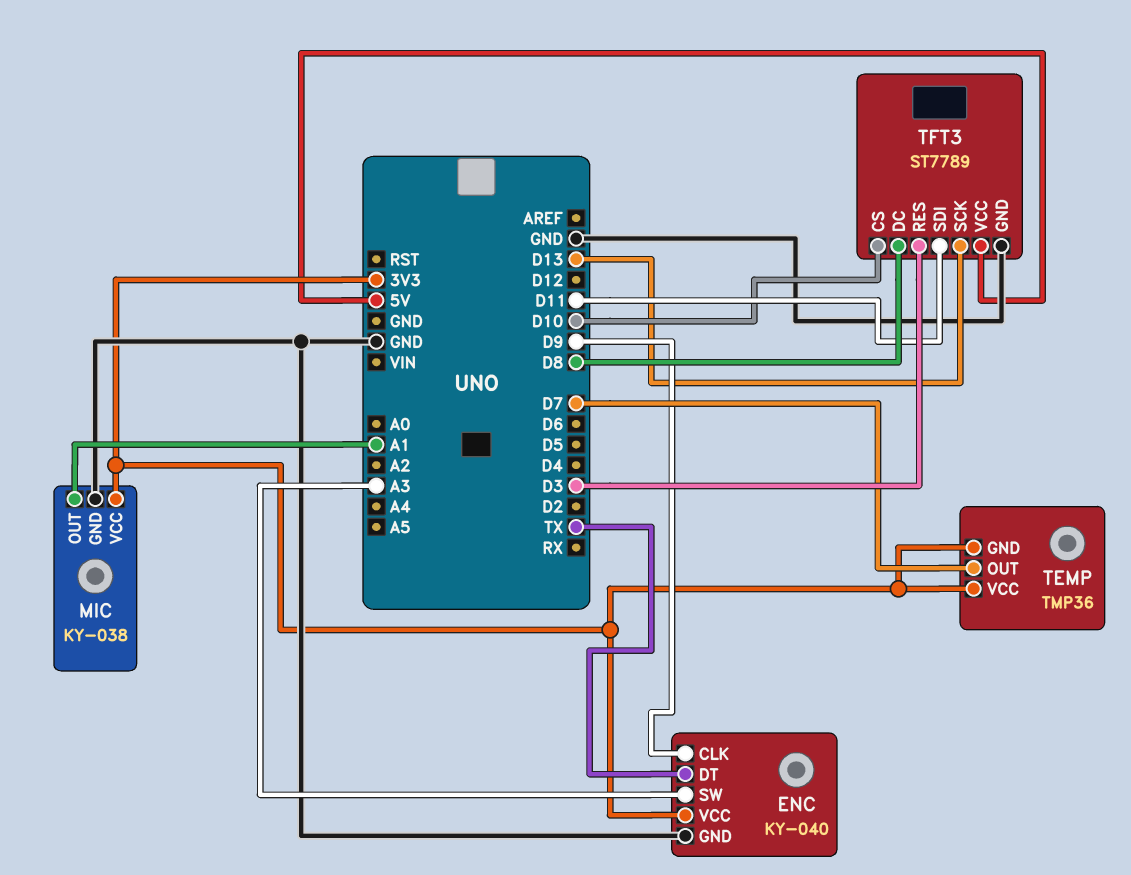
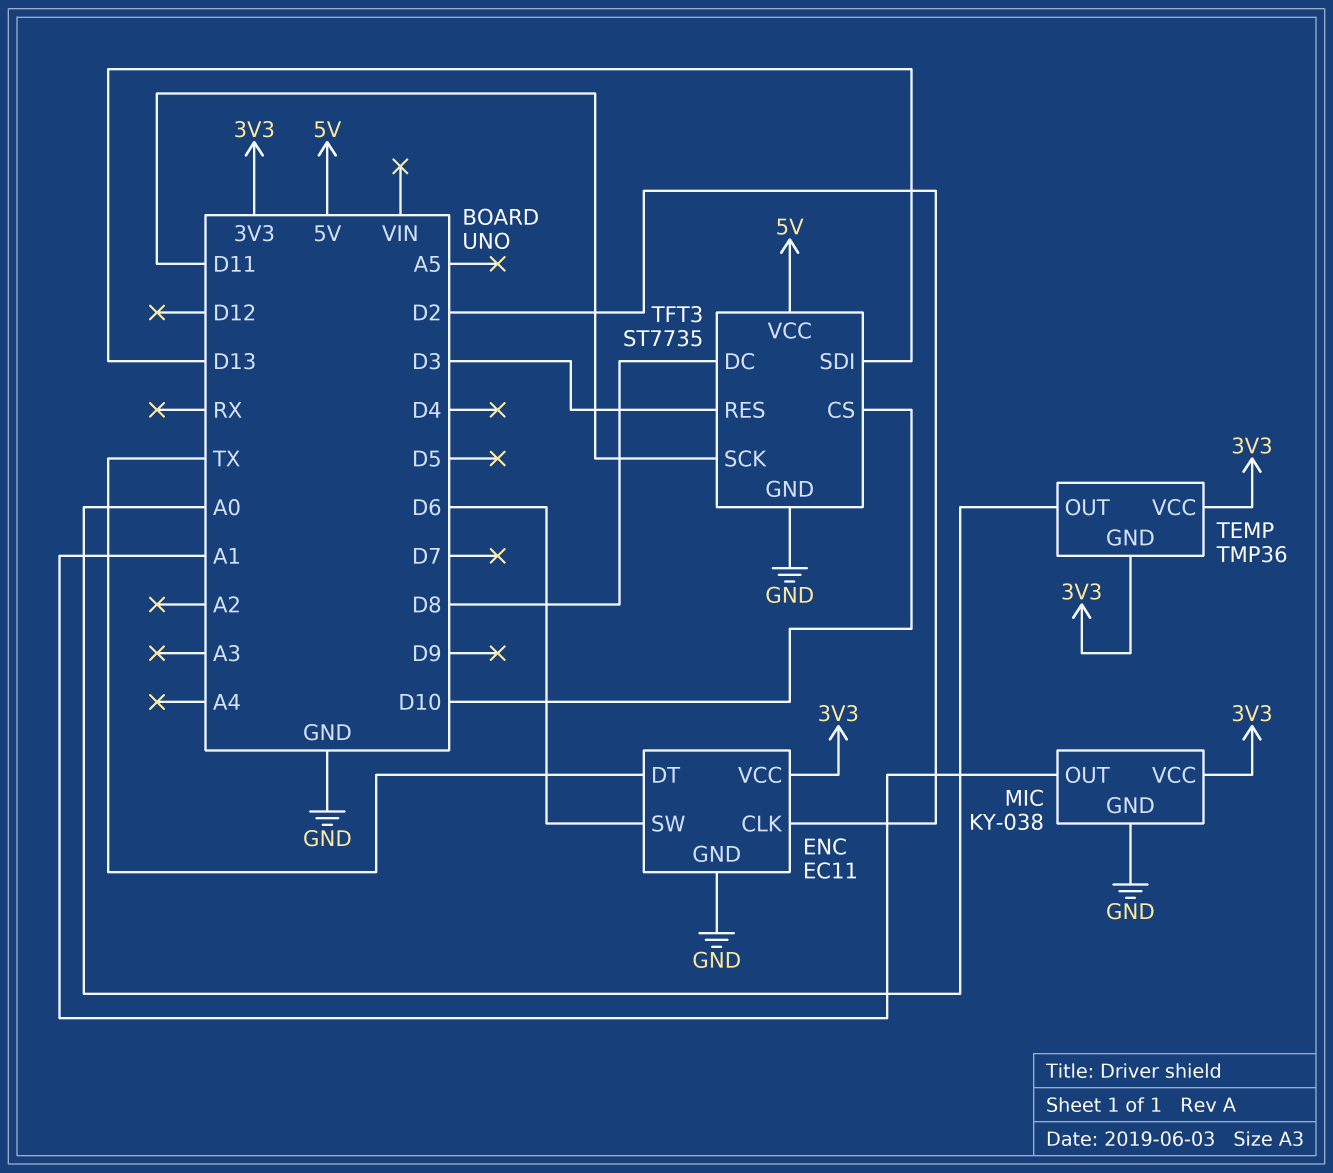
ENC: KY-040 -> EC11
ENC pin CLK: D9 -> D2
ENC pin SW: A3 -> D6
TEMP pin OUT: D7 -> A0
TFT3: ST7789 -> ST7735
TFT3 pin SCK: D13 -> D11
TFT3 pin SDI: D11 -> D13

